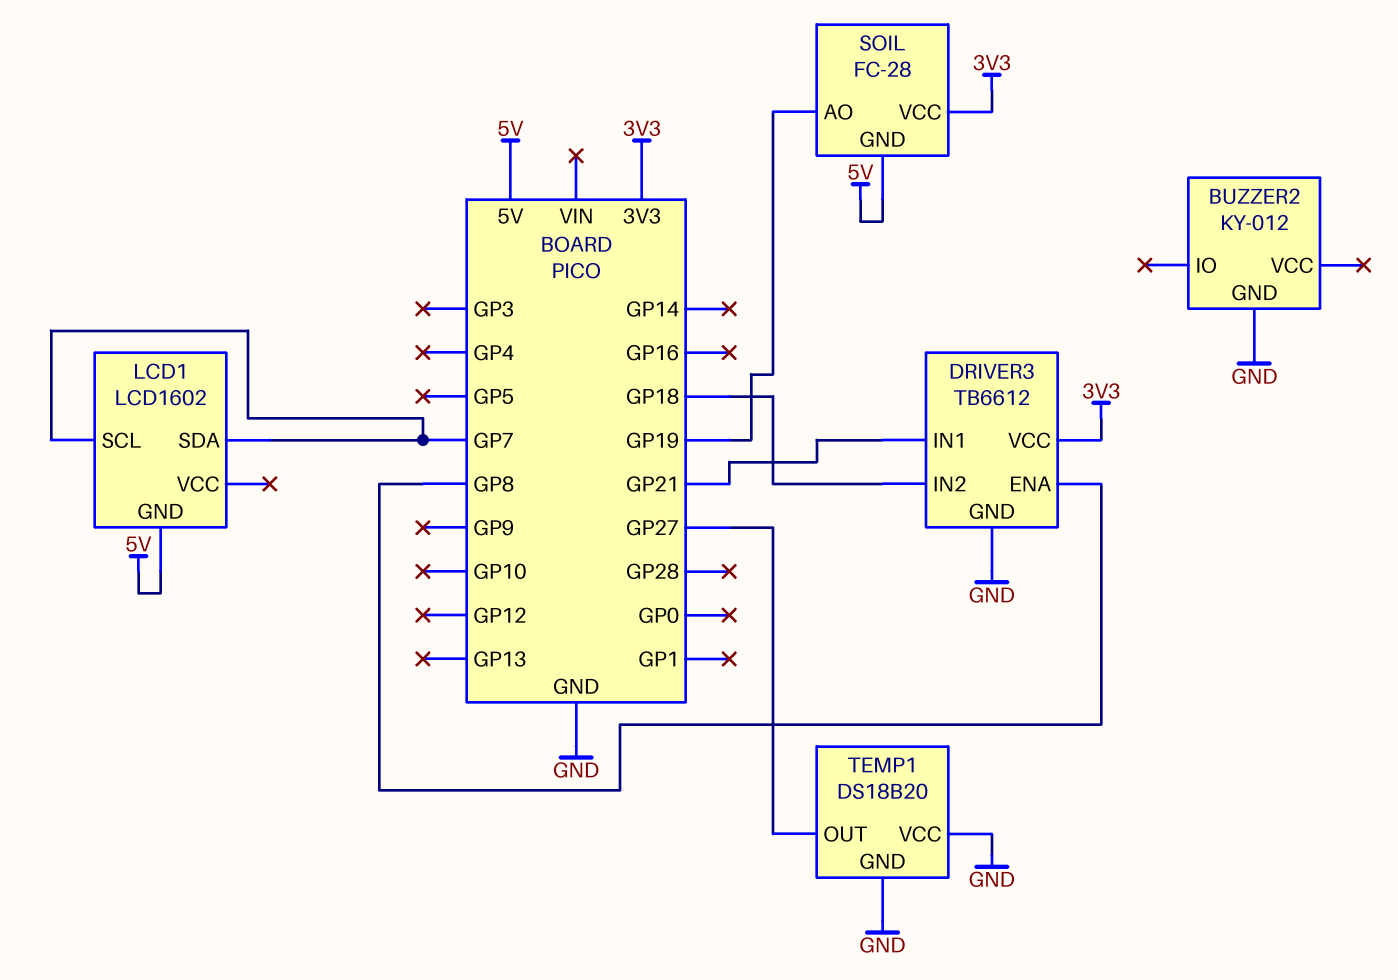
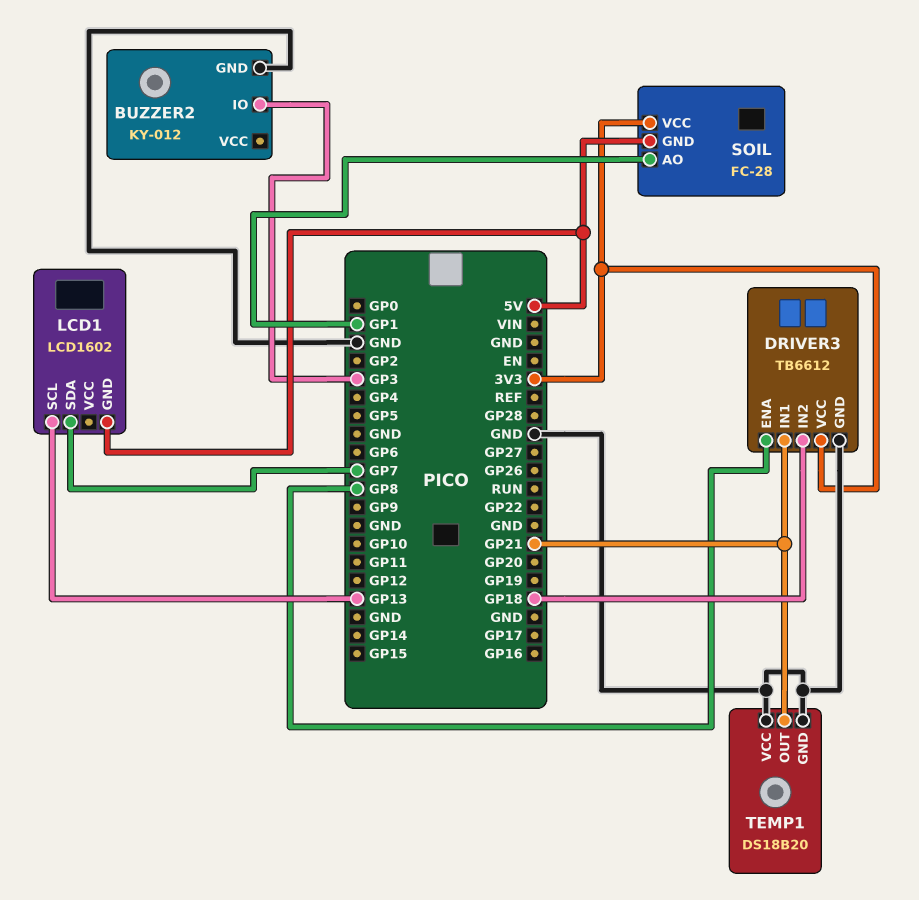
BUZZER2 pin IO: none -> GP3
LCD1 pin SCL: GP7 -> GP13
SOIL pin AO: GP19 -> GP1
TEMP1 pin OUT: GP27 -> GP21

